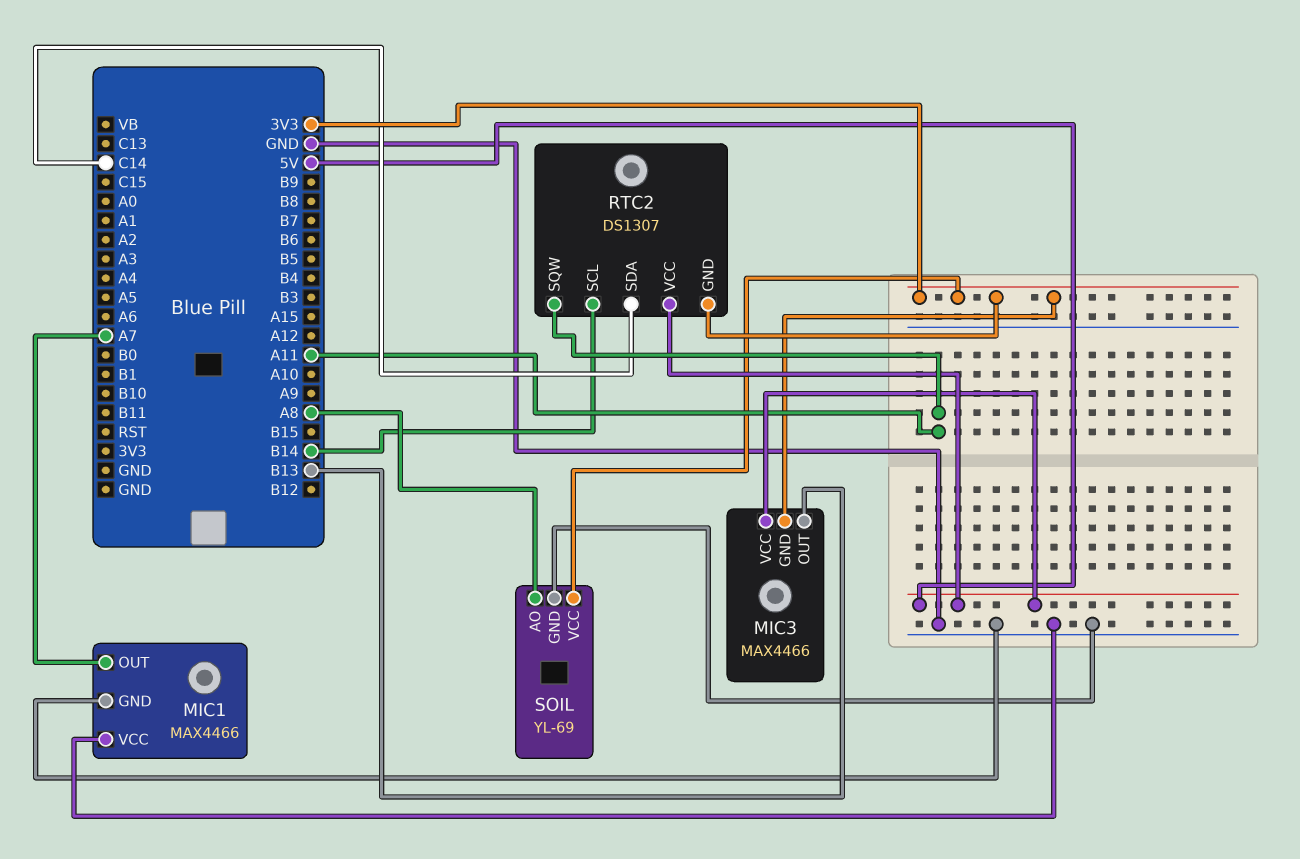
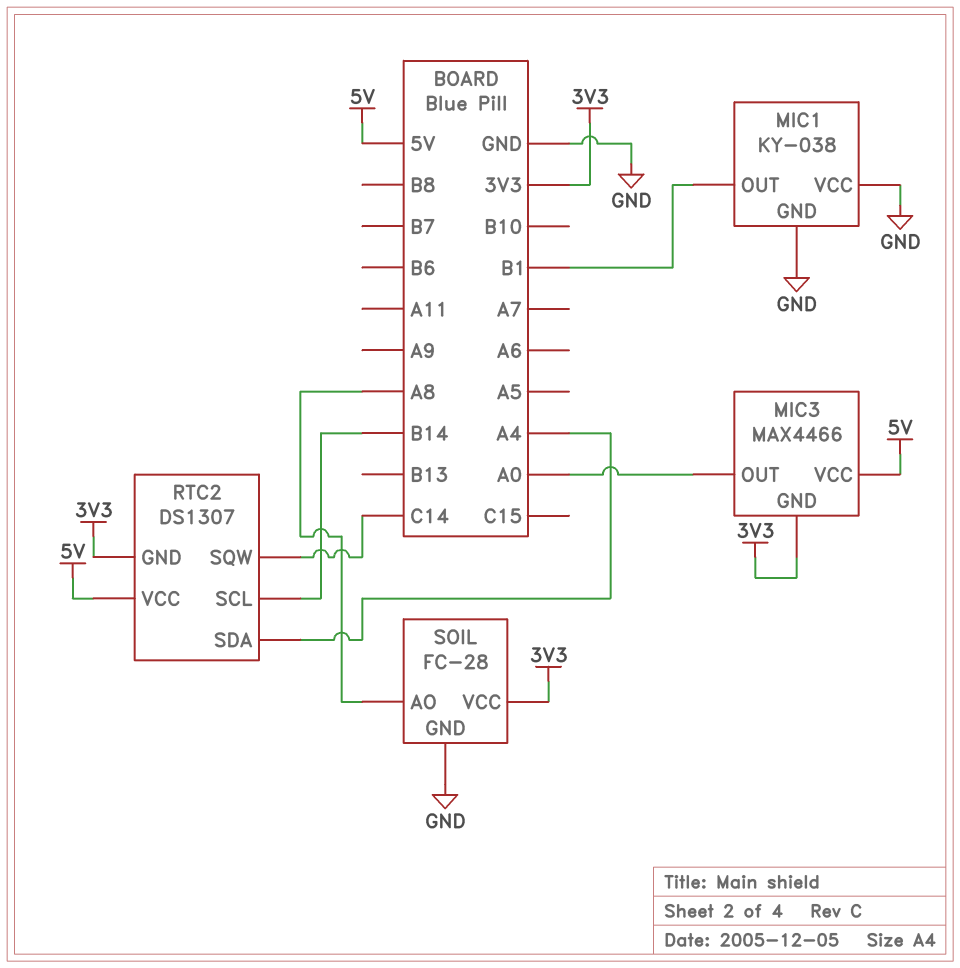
MIC1: MAX4466 -> KY-038
MIC1 pin OUT: A7 -> B1
MIC3 pin OUT: B13 -> A0
RTC2 pin SDA: C14 -> A4
RTC2 pin SQW: A11 -> C14
SOIL: YL-69 -> FC-28

